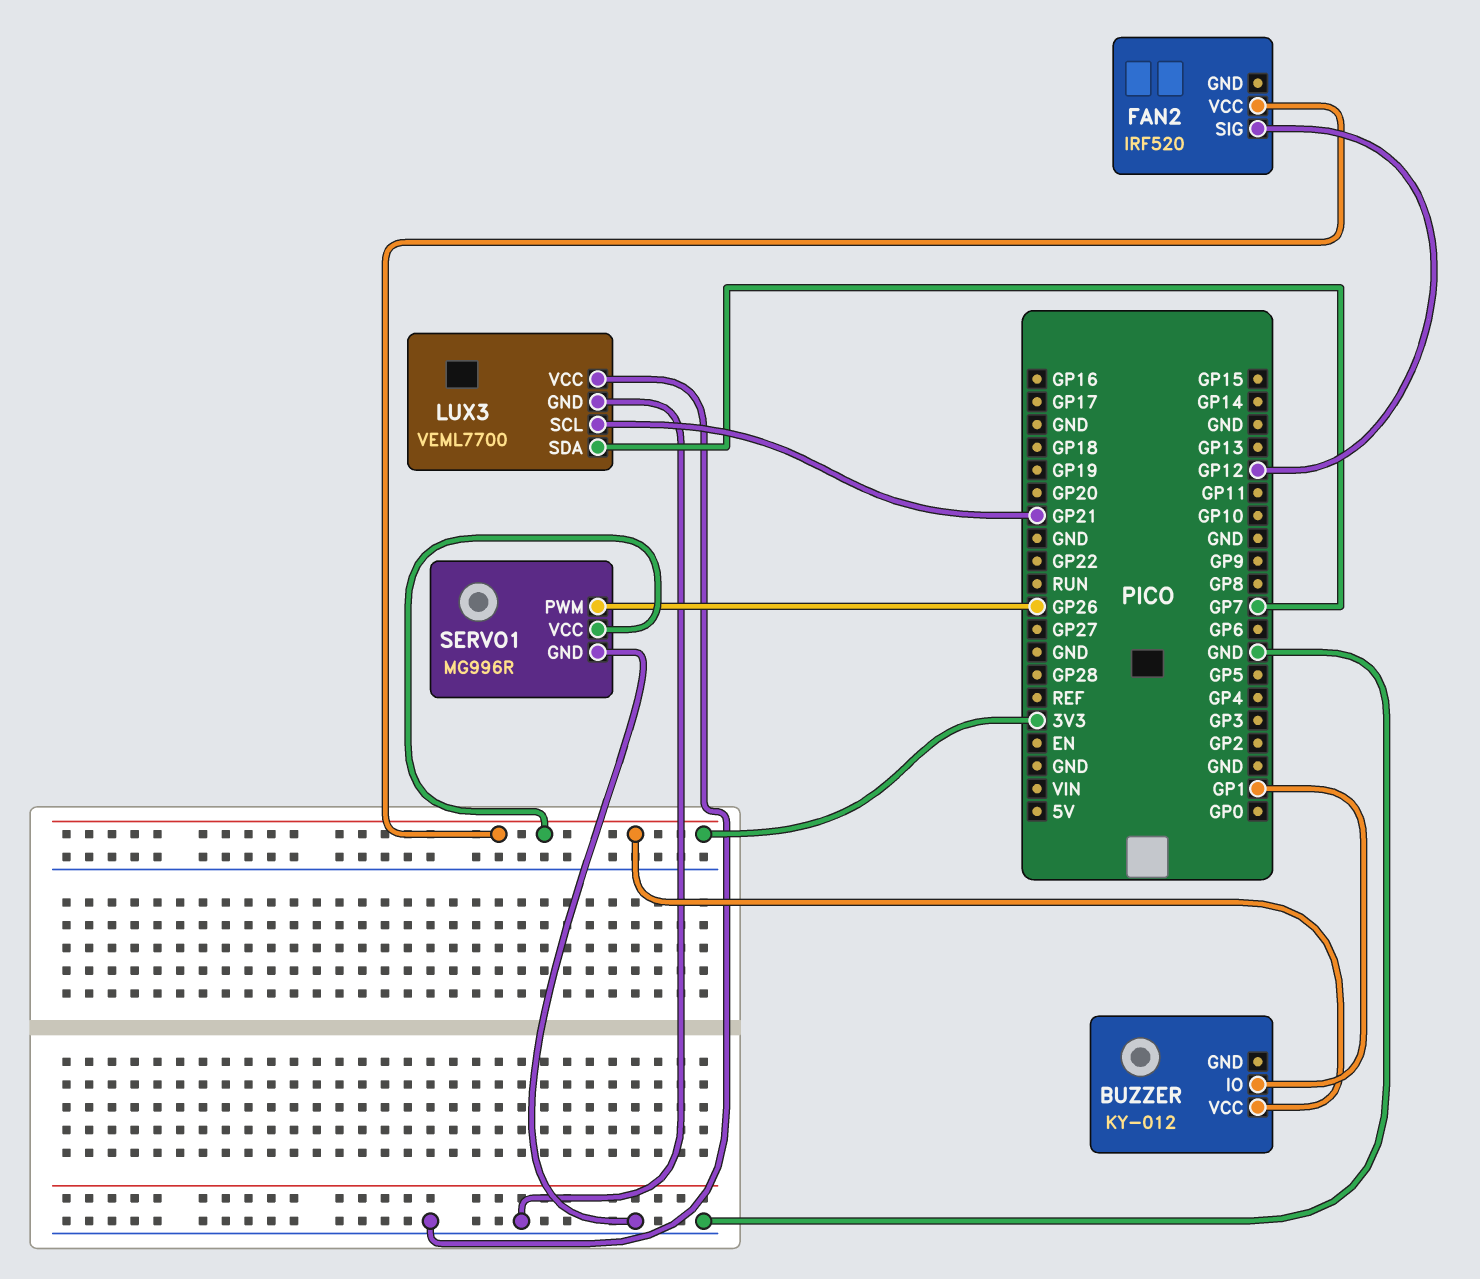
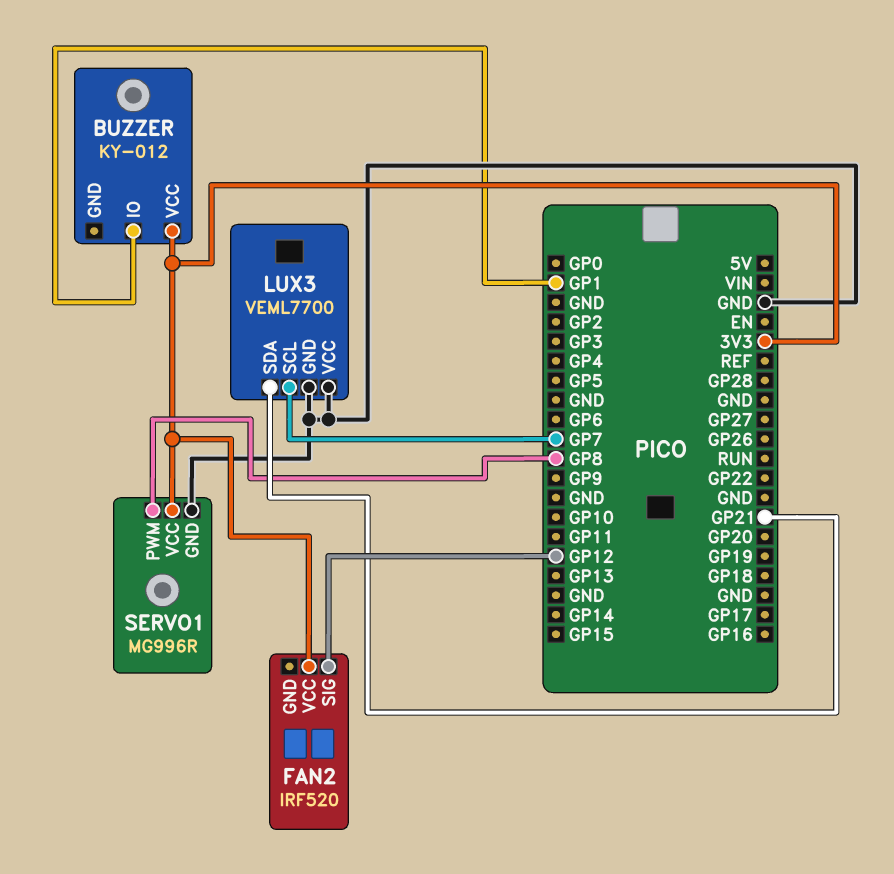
LUX3 pin SCL: GP21 -> GP7
LUX3 pin SDA: GP7 -> GP21
SERVO1 pin PWM: GP26 -> GP8

